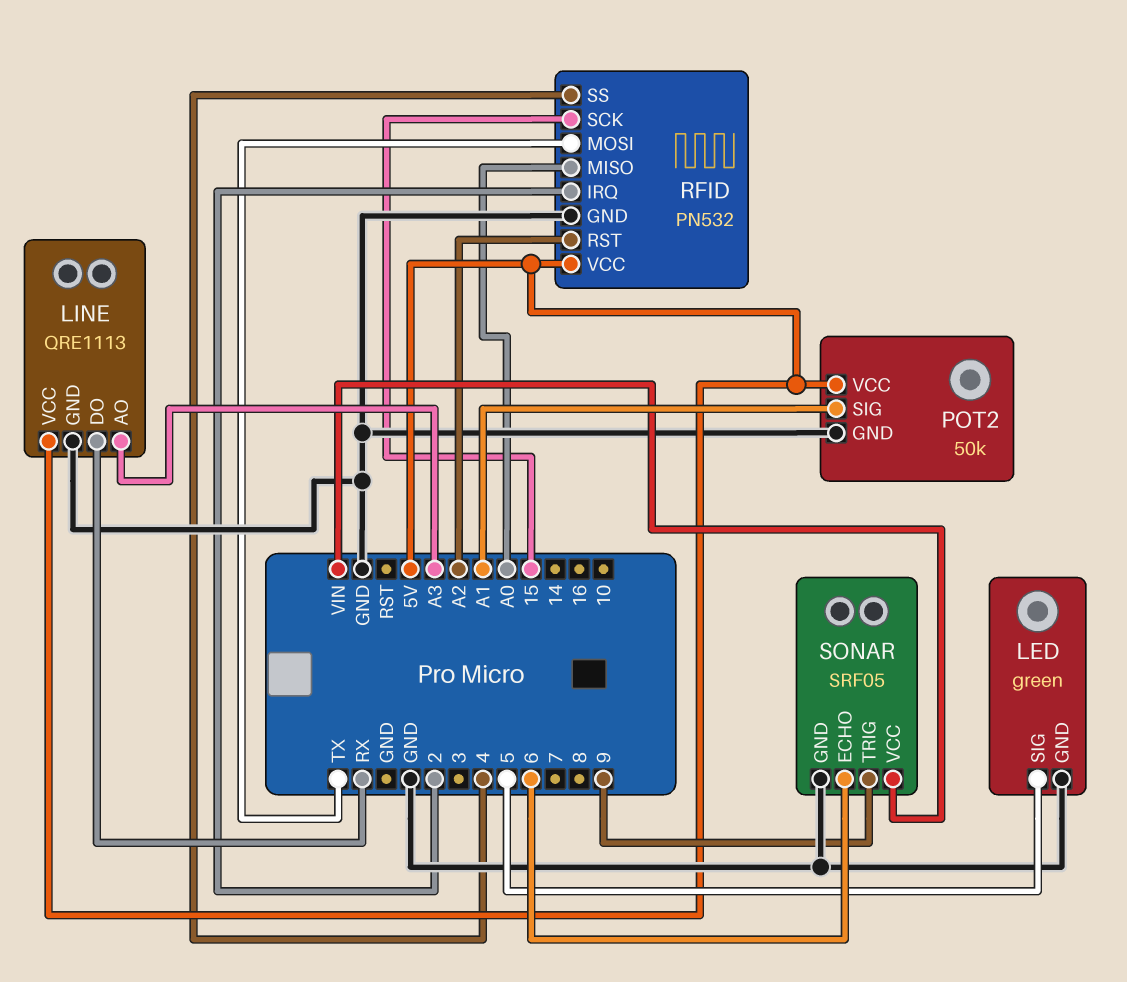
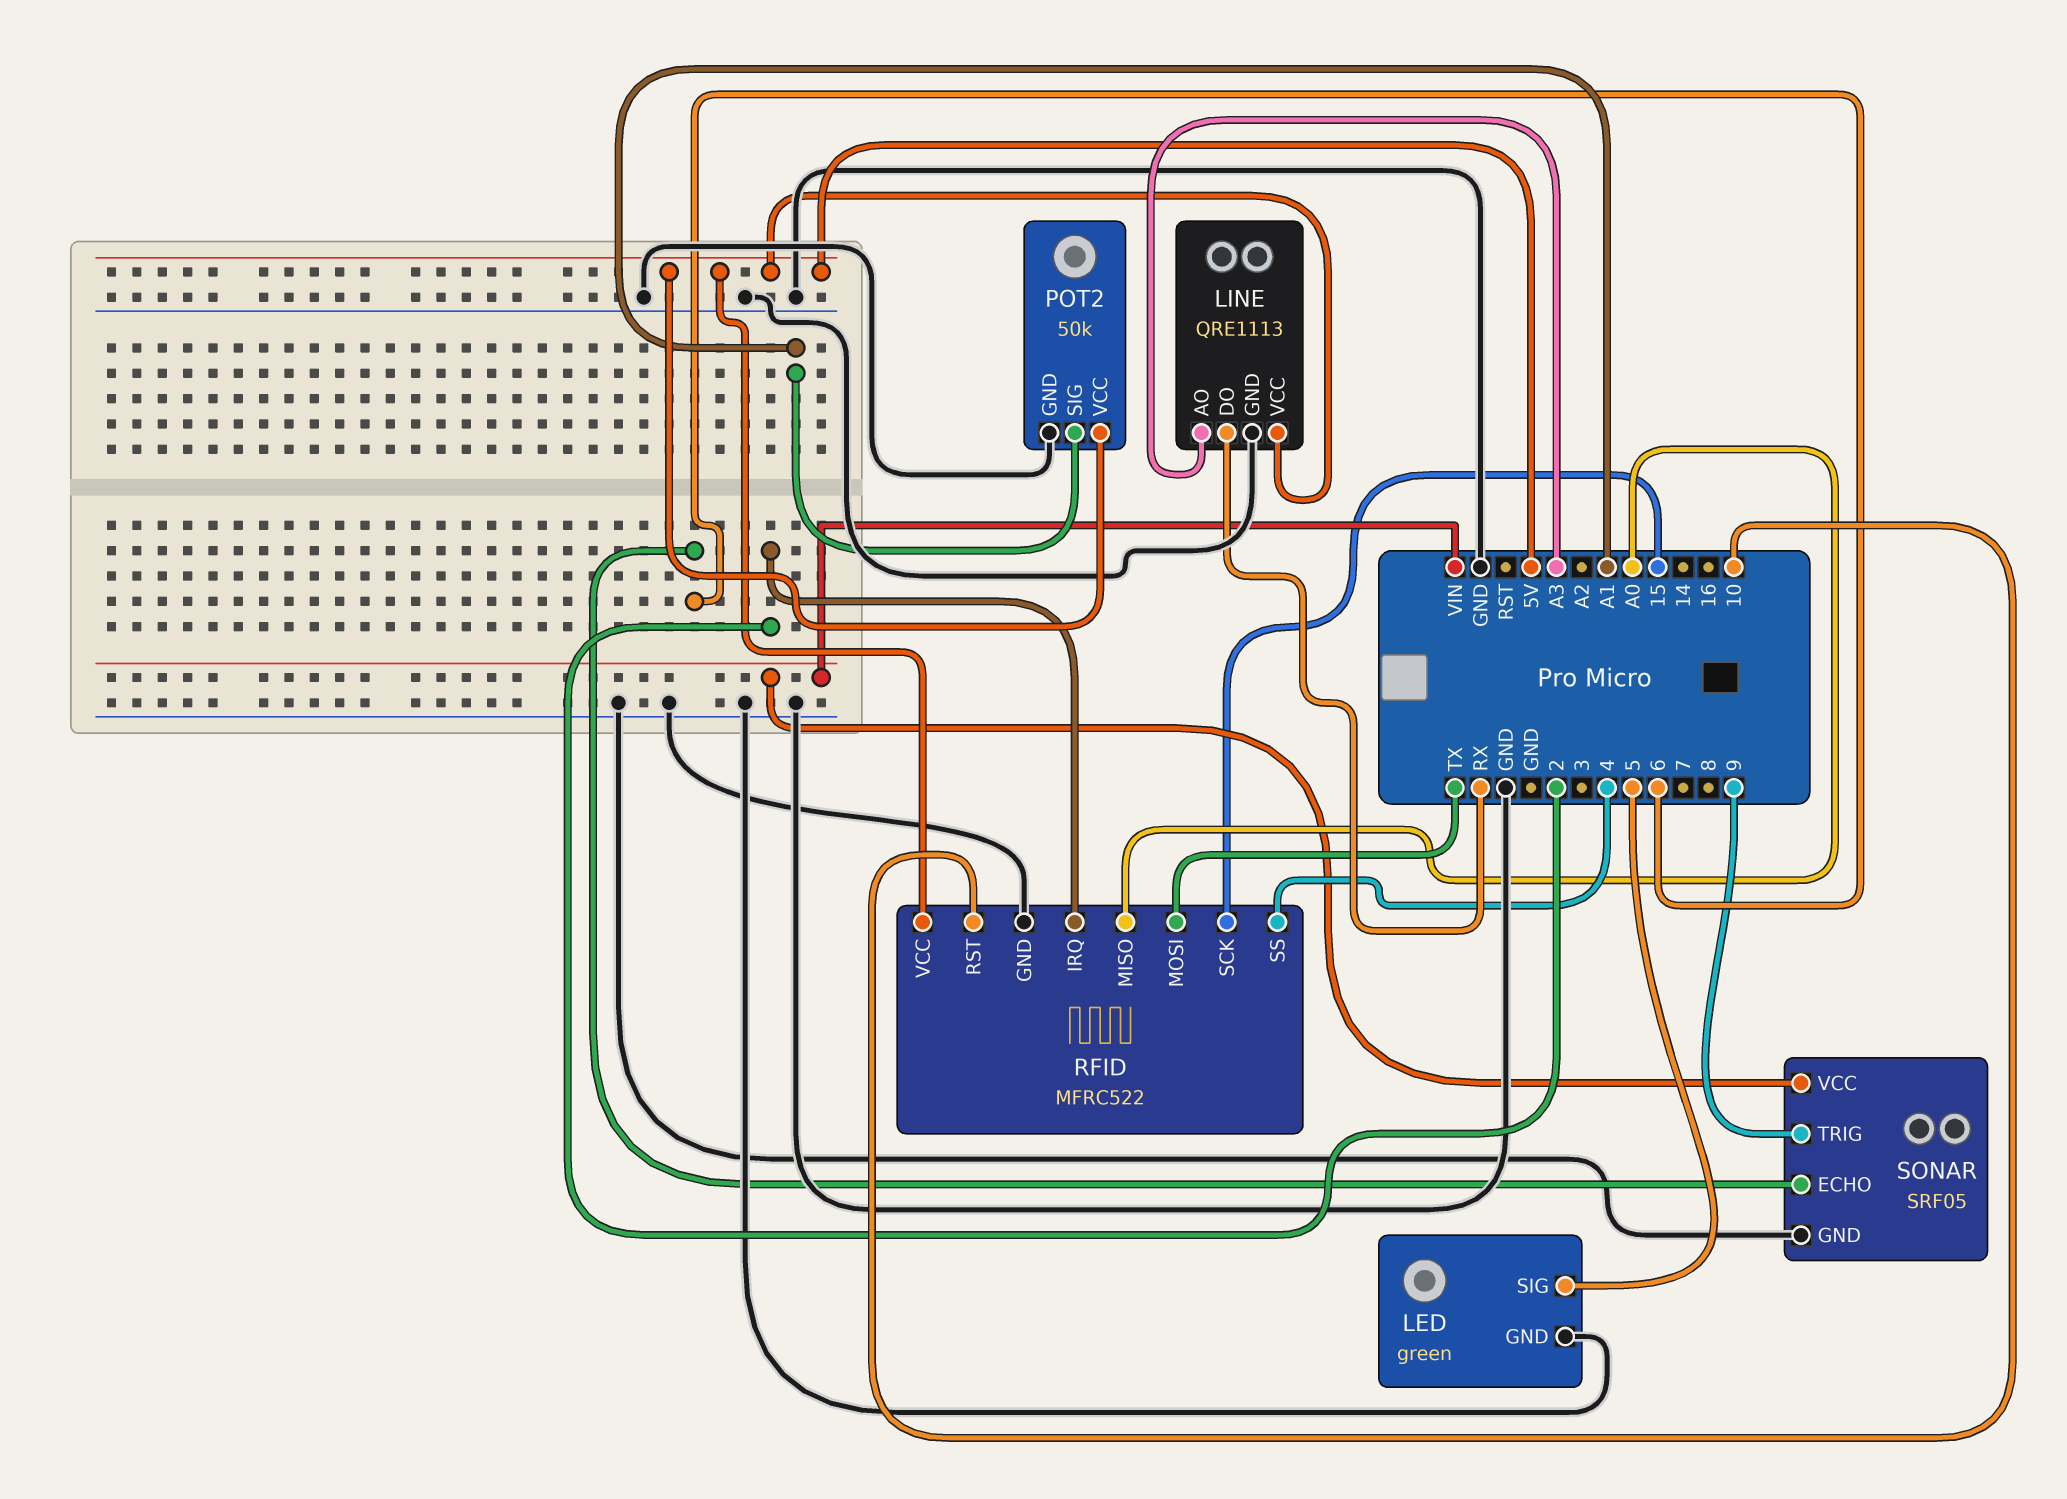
RFID: PN532 -> MFRC522
RFID pin RST: A2 -> 10

